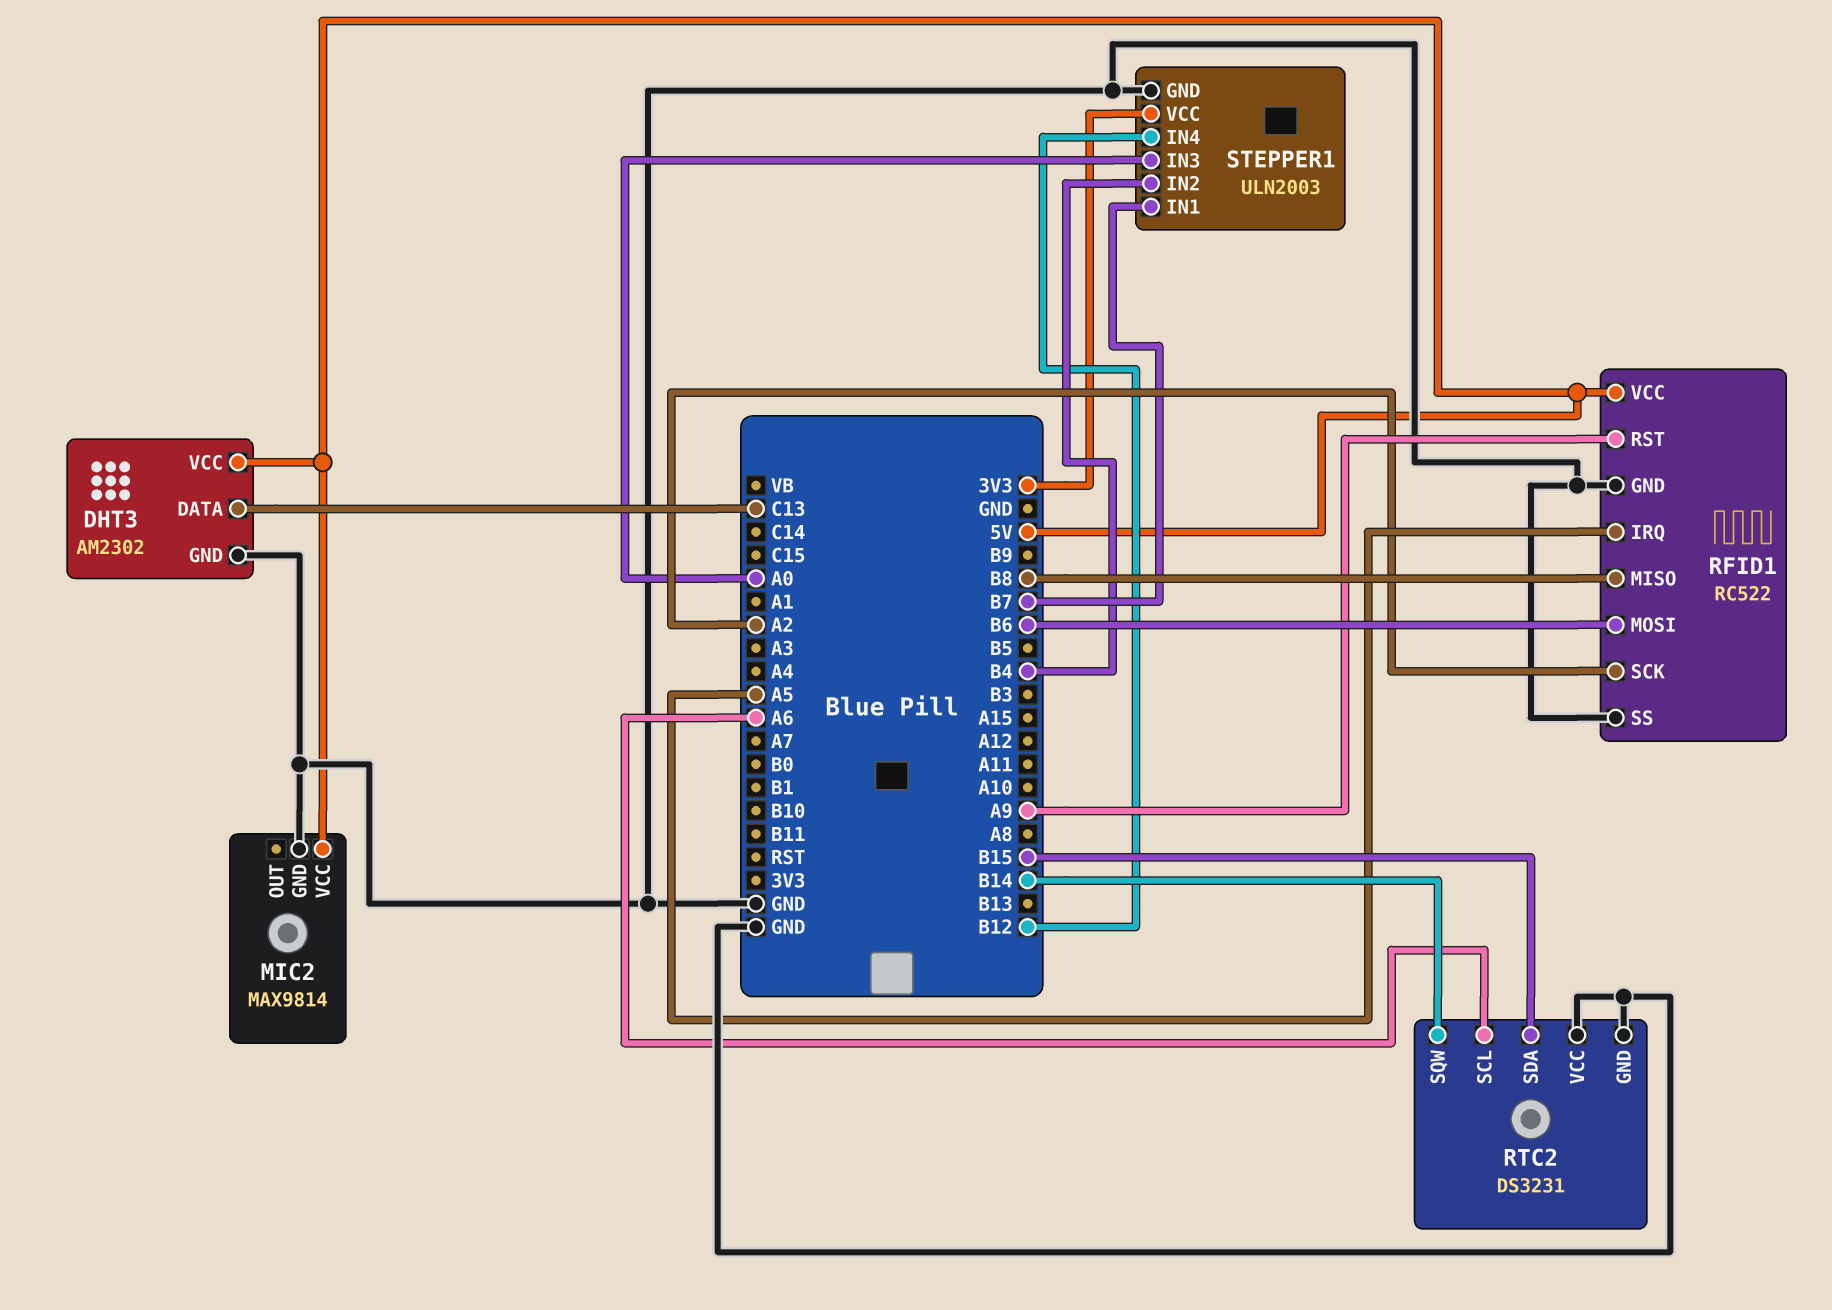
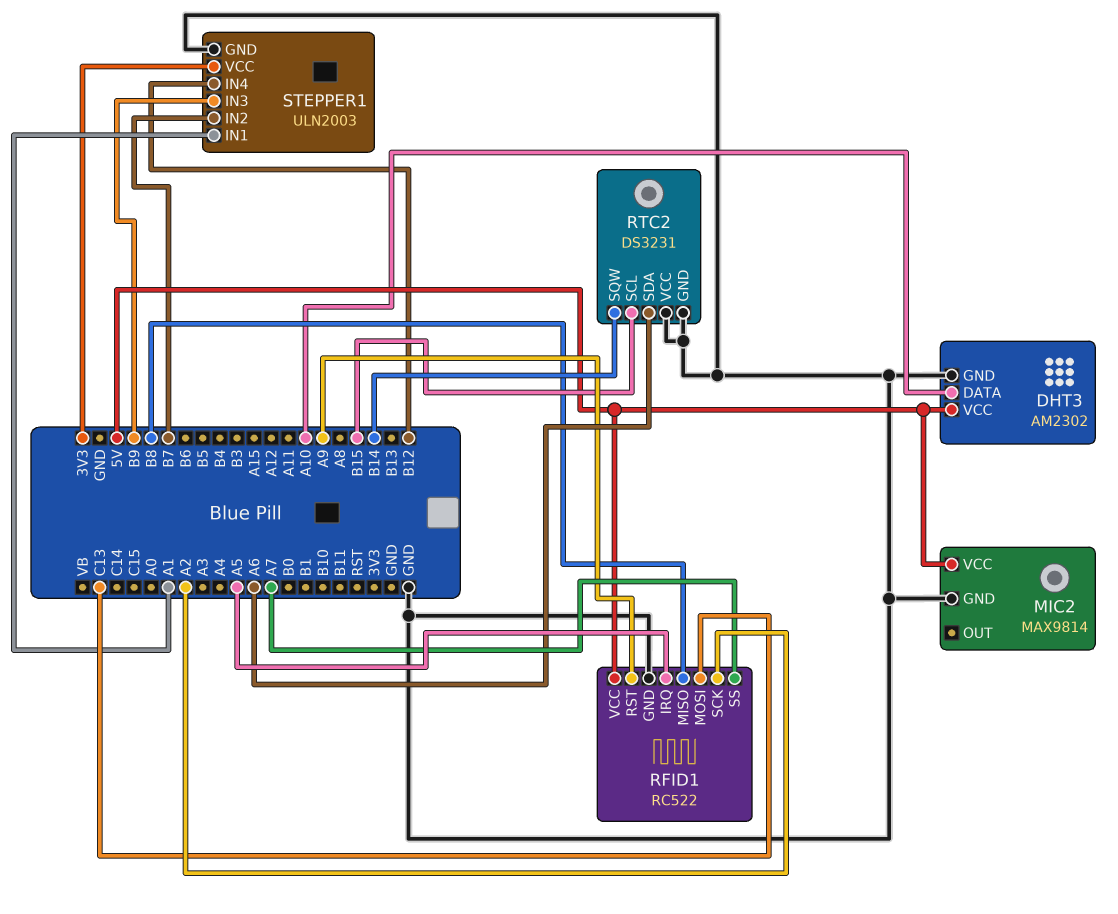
DHT3 pin DATA: C13 -> A10
RFID1 pin MOSI: B6 -> C13
RFID1 pin SS: GND -> A7
RTC2 pin SCL: A6 -> B15
RTC2 pin SDA: B15 -> A6
STEPPER1 pin IN1: B7 -> A1
STEPPER1 pin IN2: B4 -> B7
STEPPER1 pin IN3: A0 -> B9

